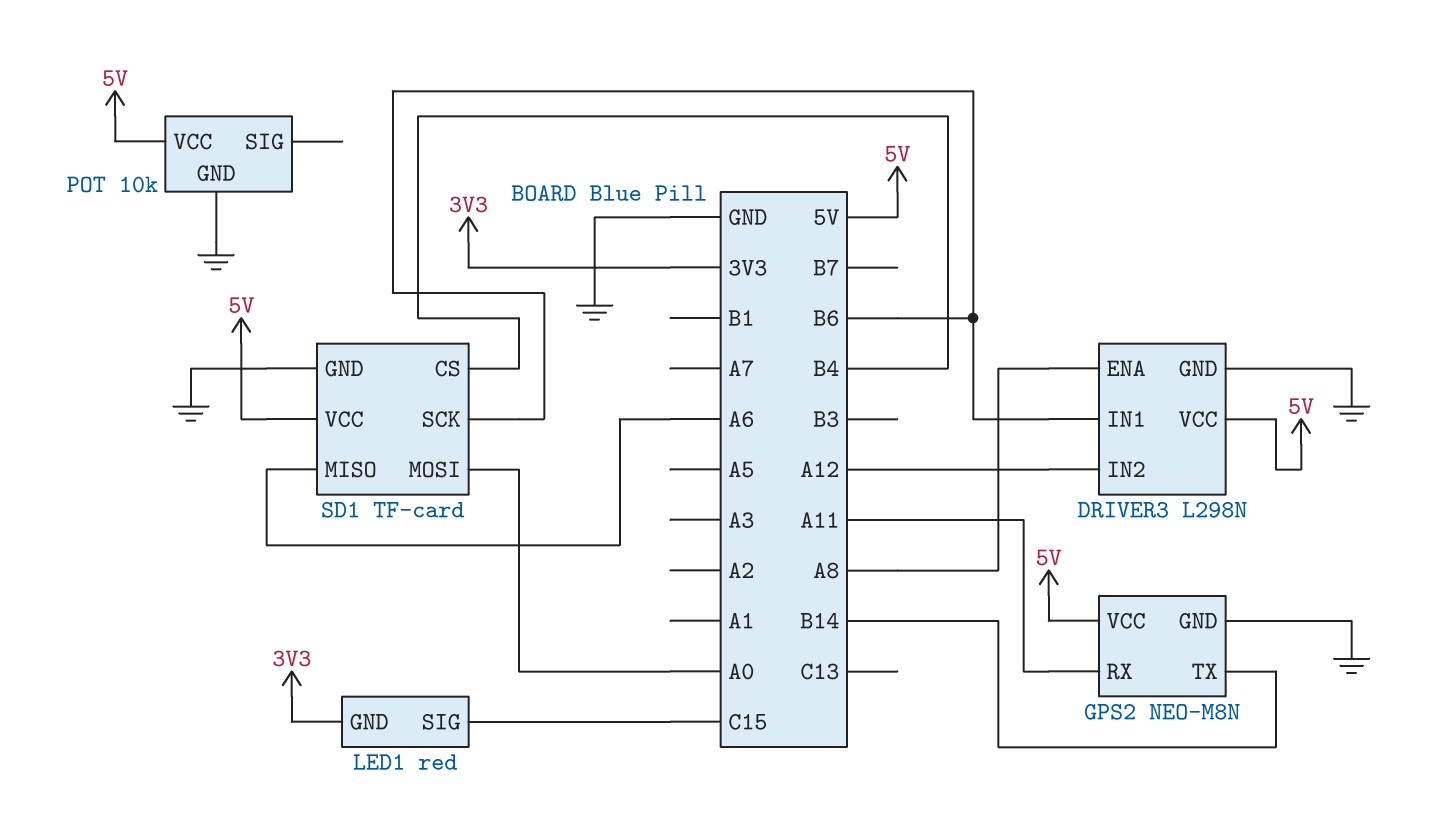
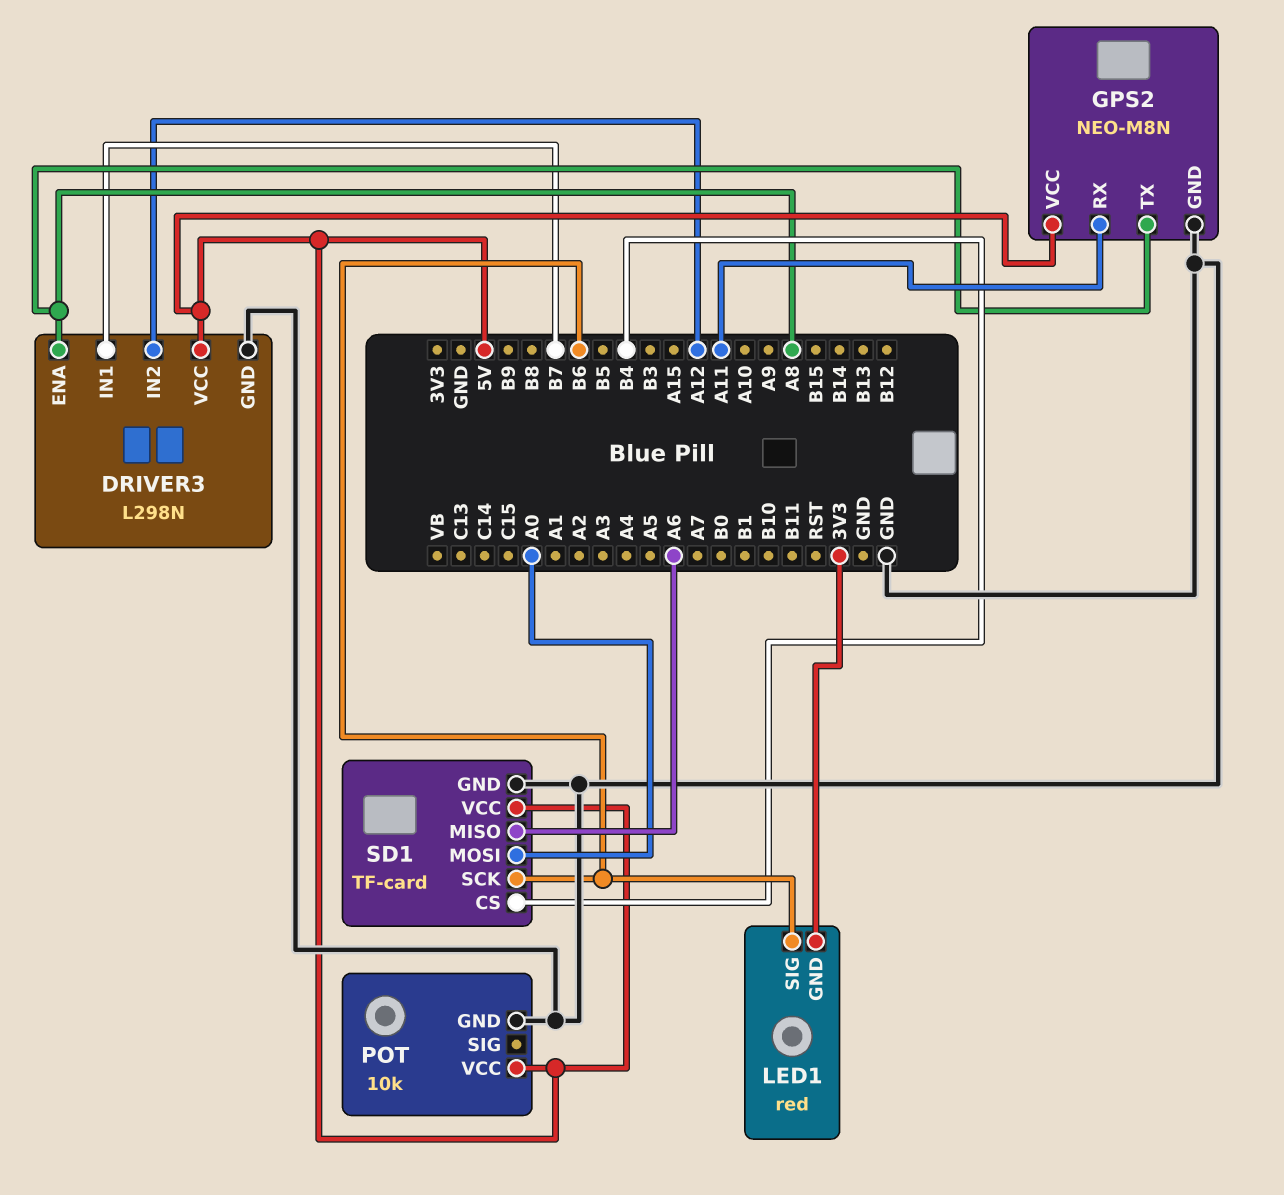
DRIVER3 pin IN1: B6 -> B7
GPS2 pin TX: B14 -> A8
LED1 pin SIG: C15 -> B6

